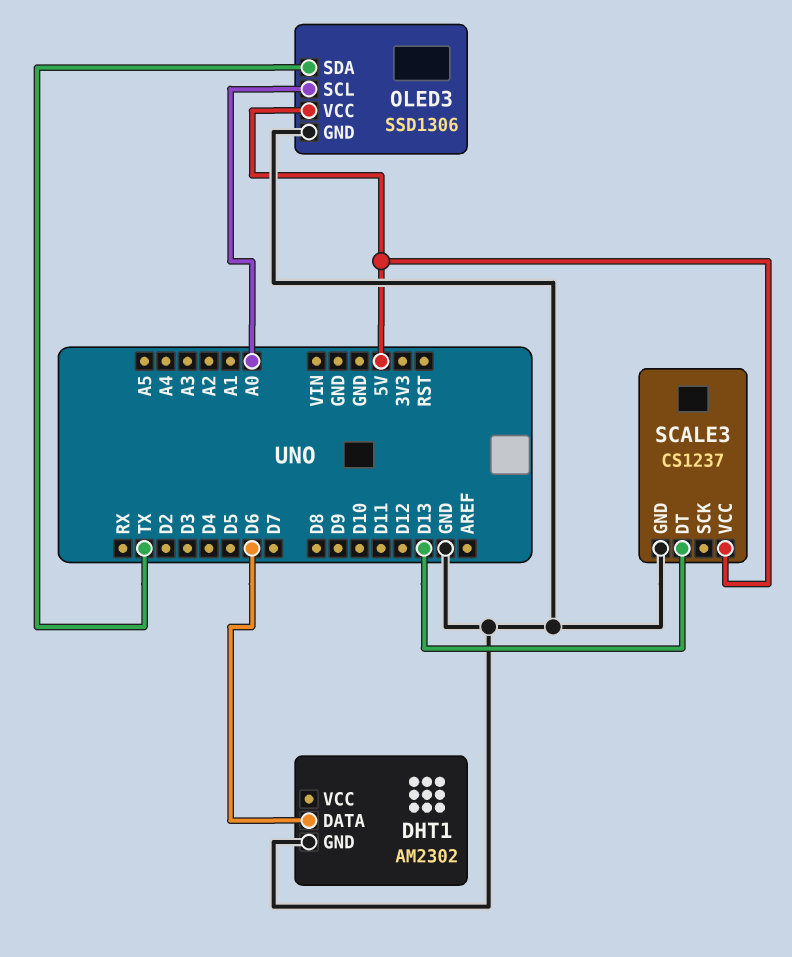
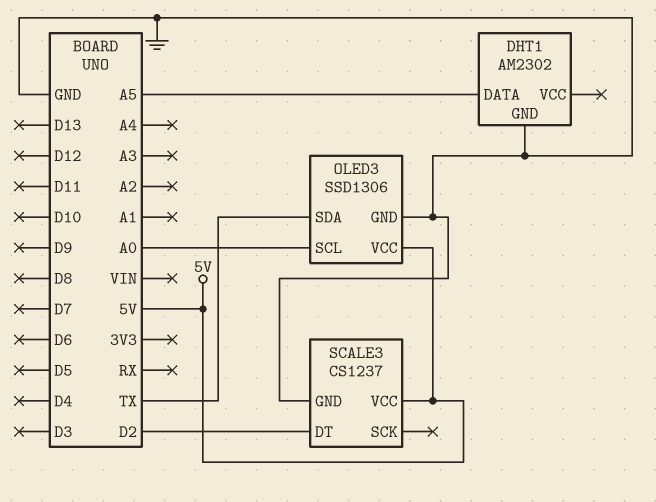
DHT1 pin DATA: D6 -> A5
SCALE3 pin DT: D13 -> D2

